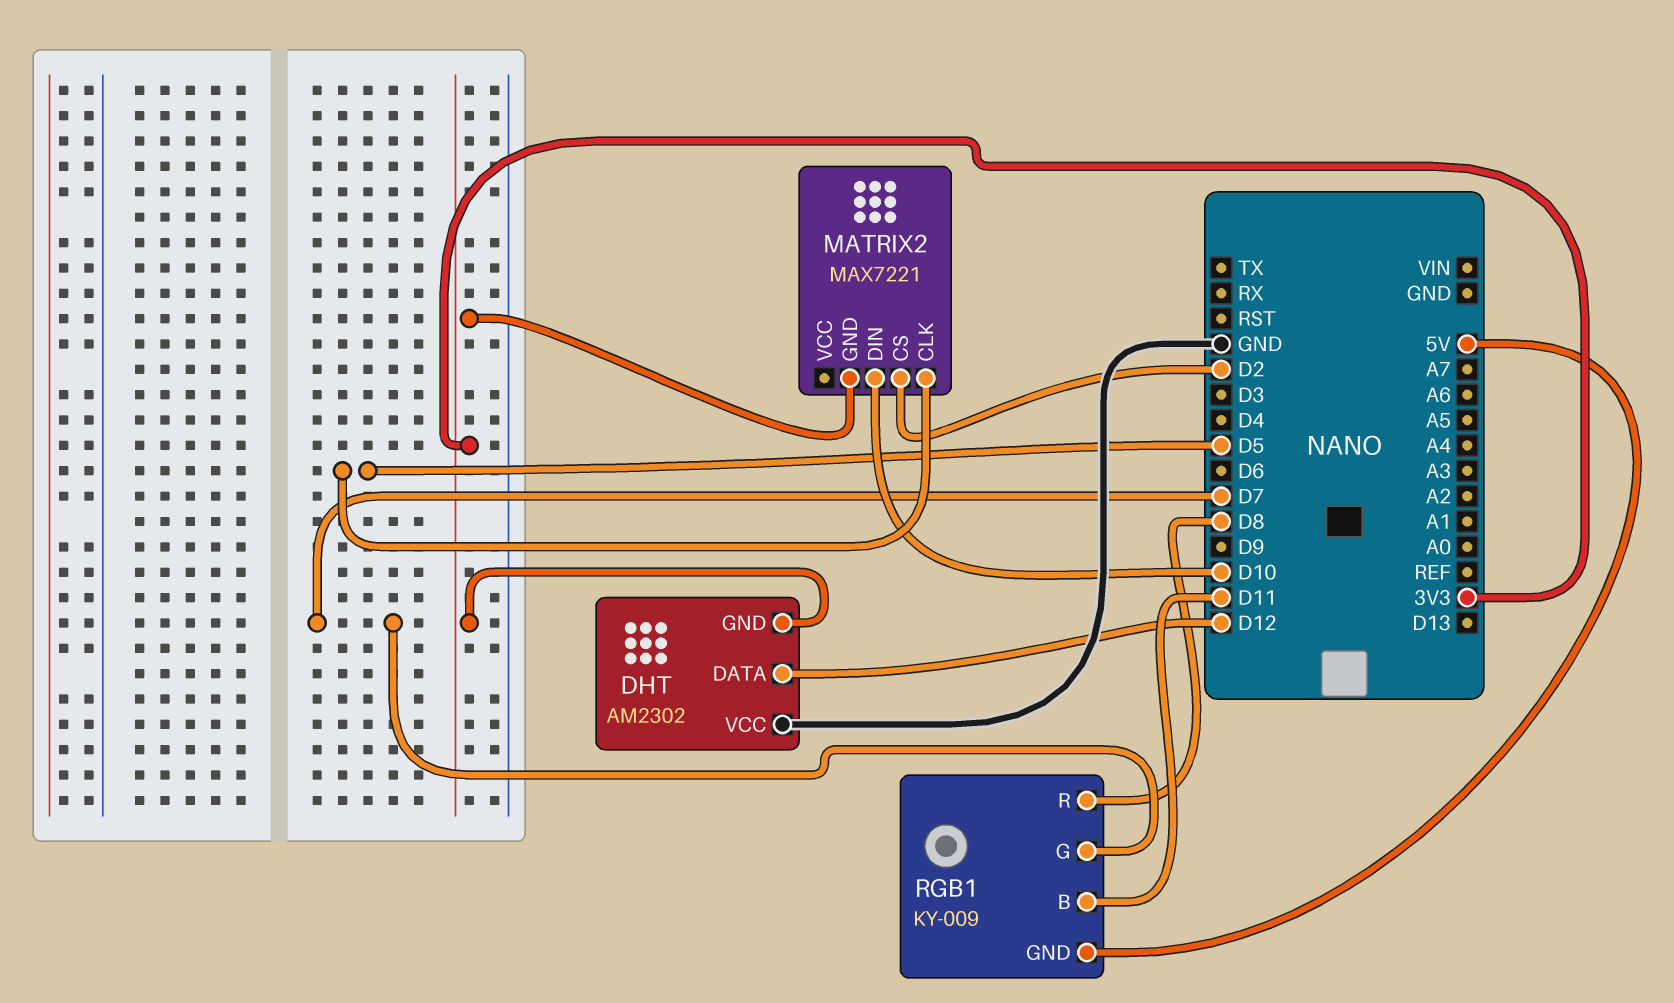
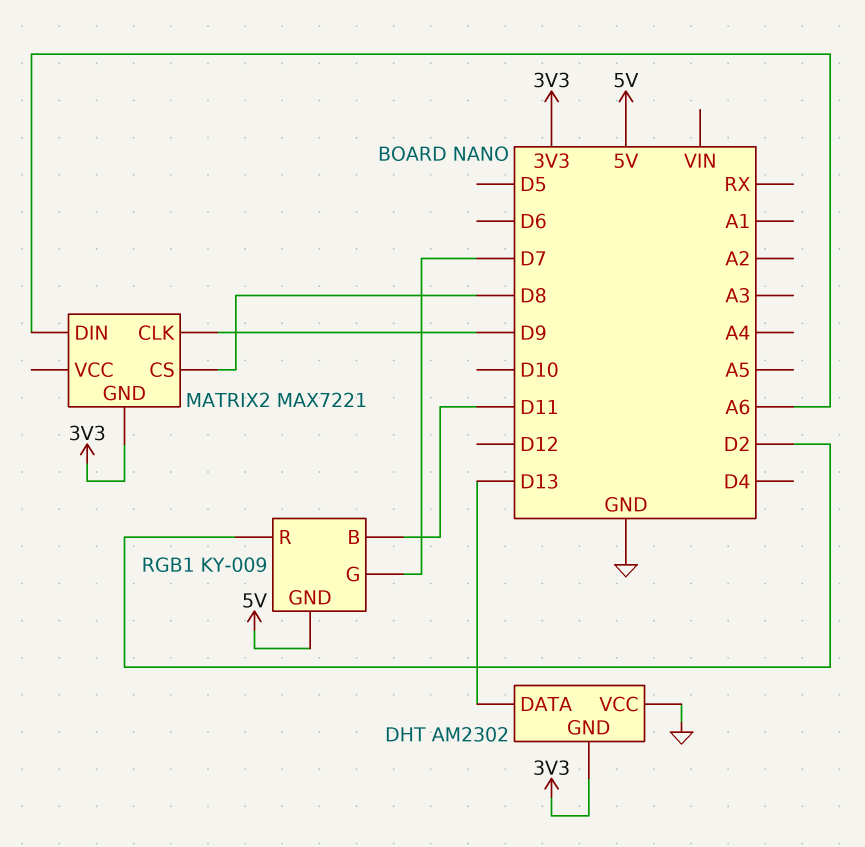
DHT pin DATA: D12 -> D13
MATRIX2 pin CLK: D5 -> D9
MATRIX2 pin CS: D2 -> D8
MATRIX2 pin DIN: D10 -> A6
RGB1 pin R: D8 -> D2

